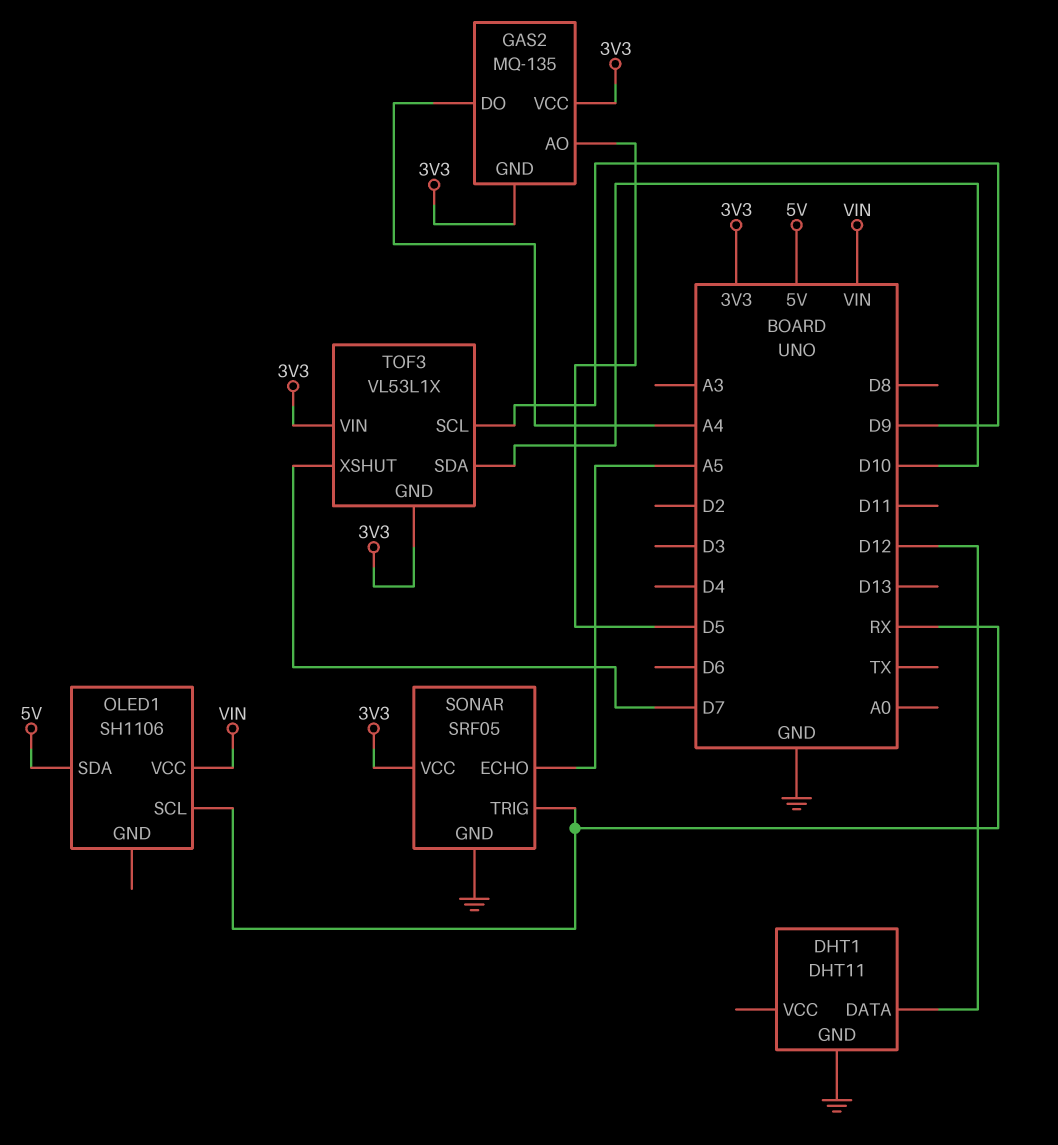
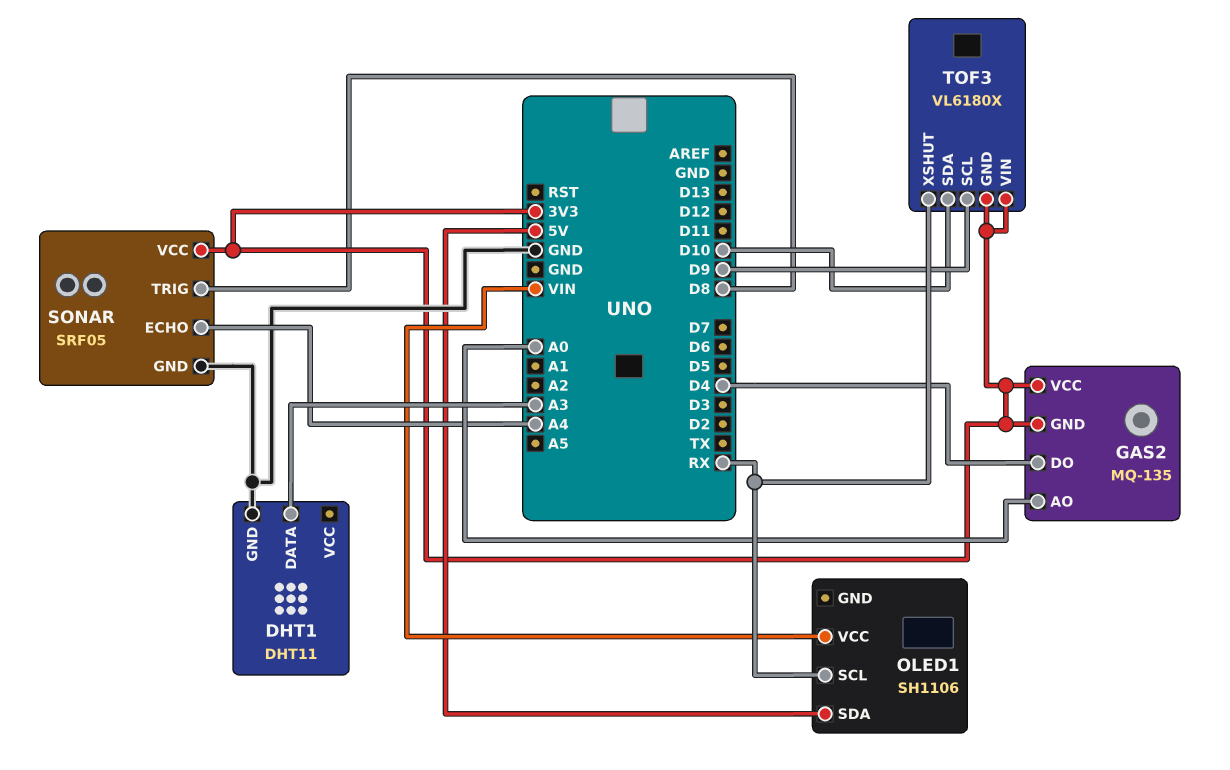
DHT1 pin DATA: D12 -> A3
GAS2 pin AO: D5 -> A0
GAS2 pin DO: A4 -> D4
SONAR pin ECHO: A5 -> A4
SONAR pin TRIG: RX -> D8
TOF3: VL53L1X -> VL6180X
TOF3 pin XSHUT: D7 -> RX

